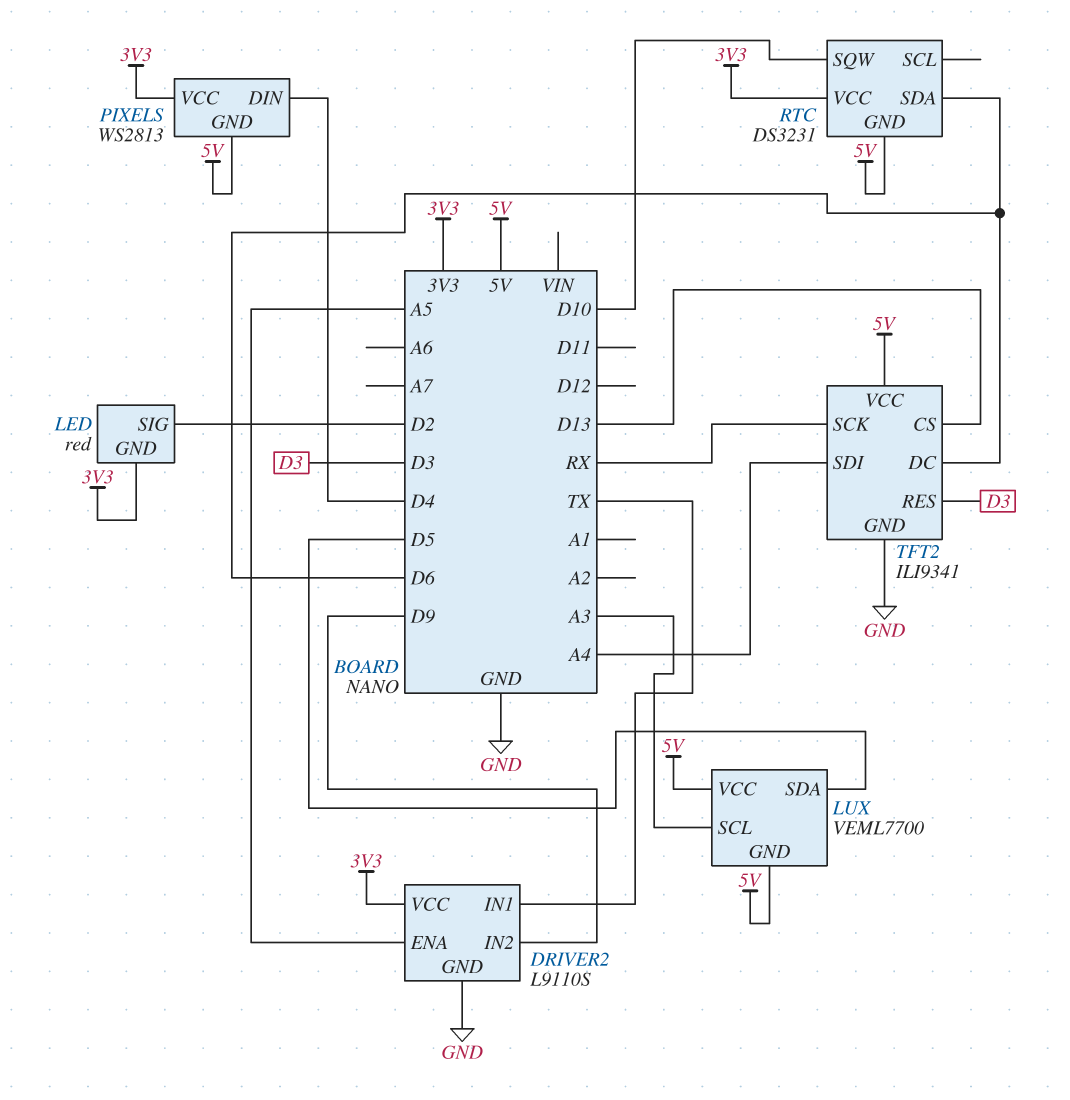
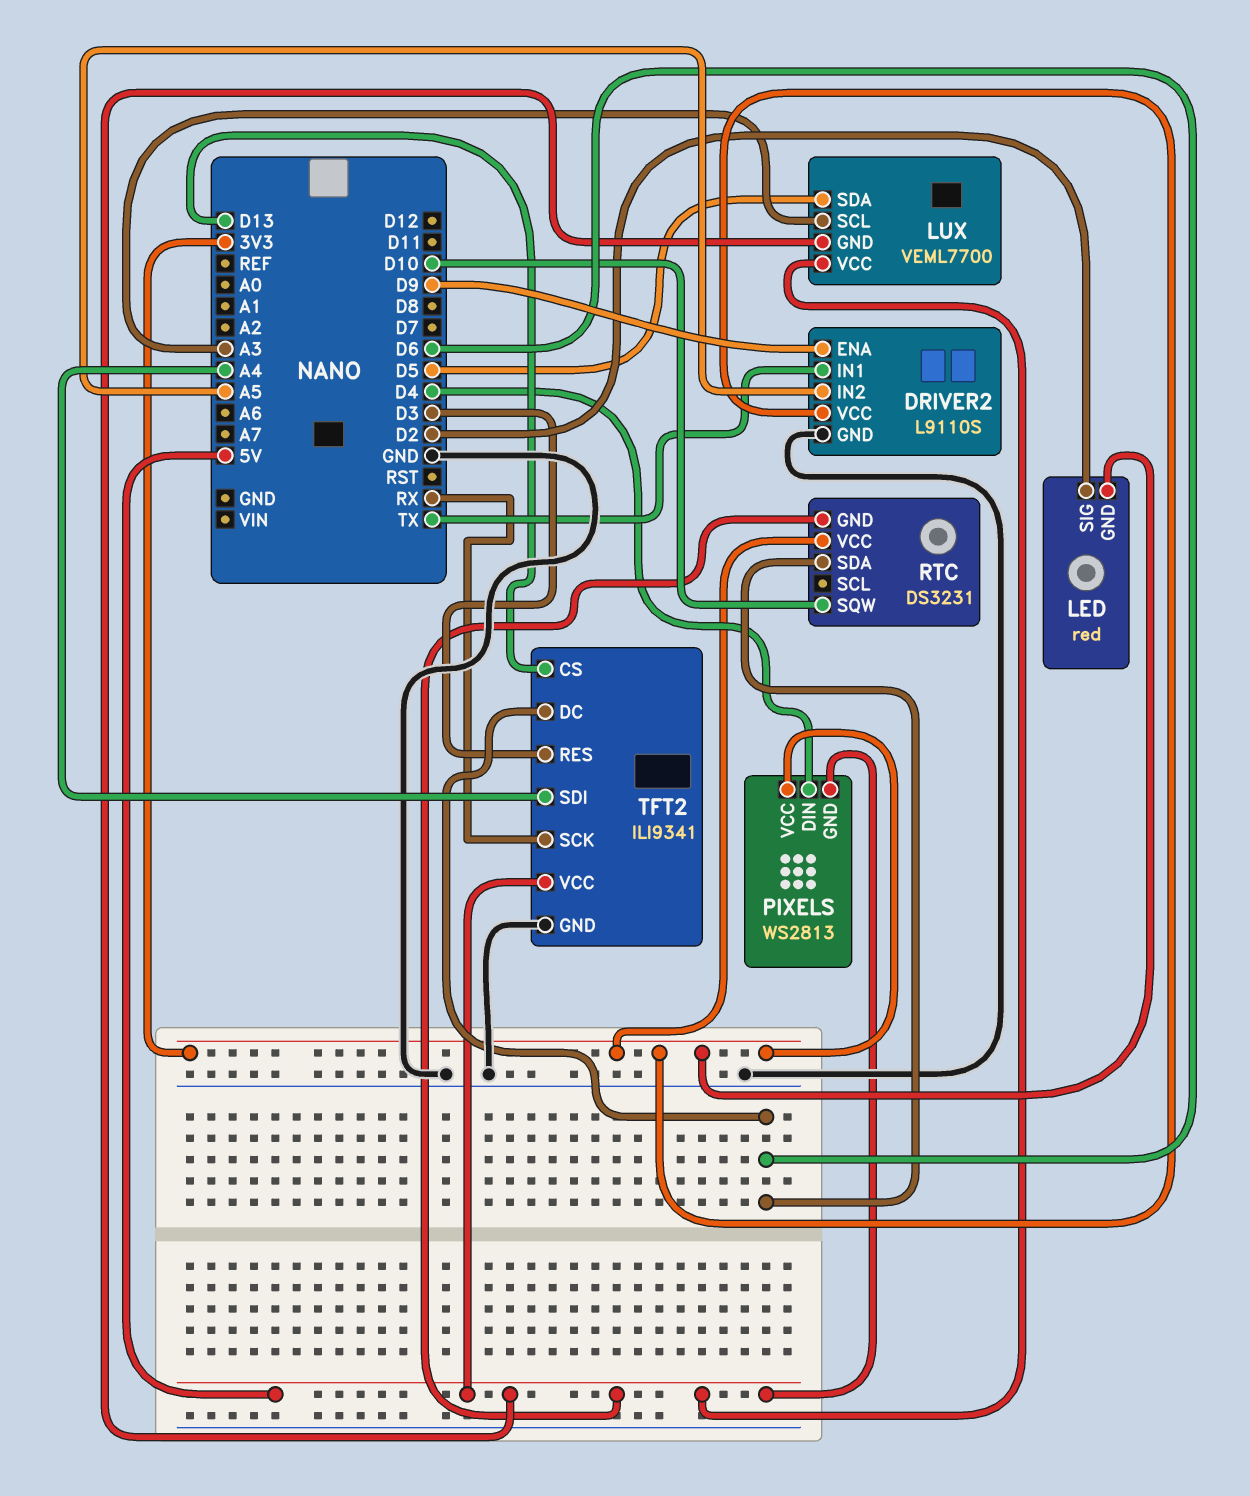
DRIVER2 pin ENA: A5 -> D9
DRIVER2 pin IN2: D9 -> A5

